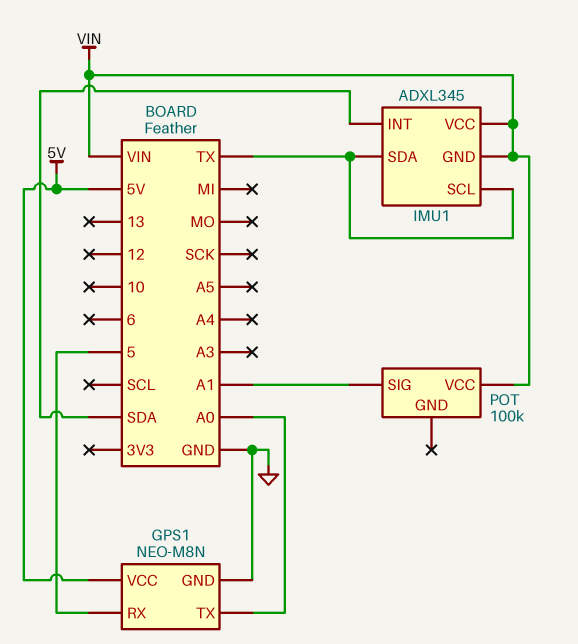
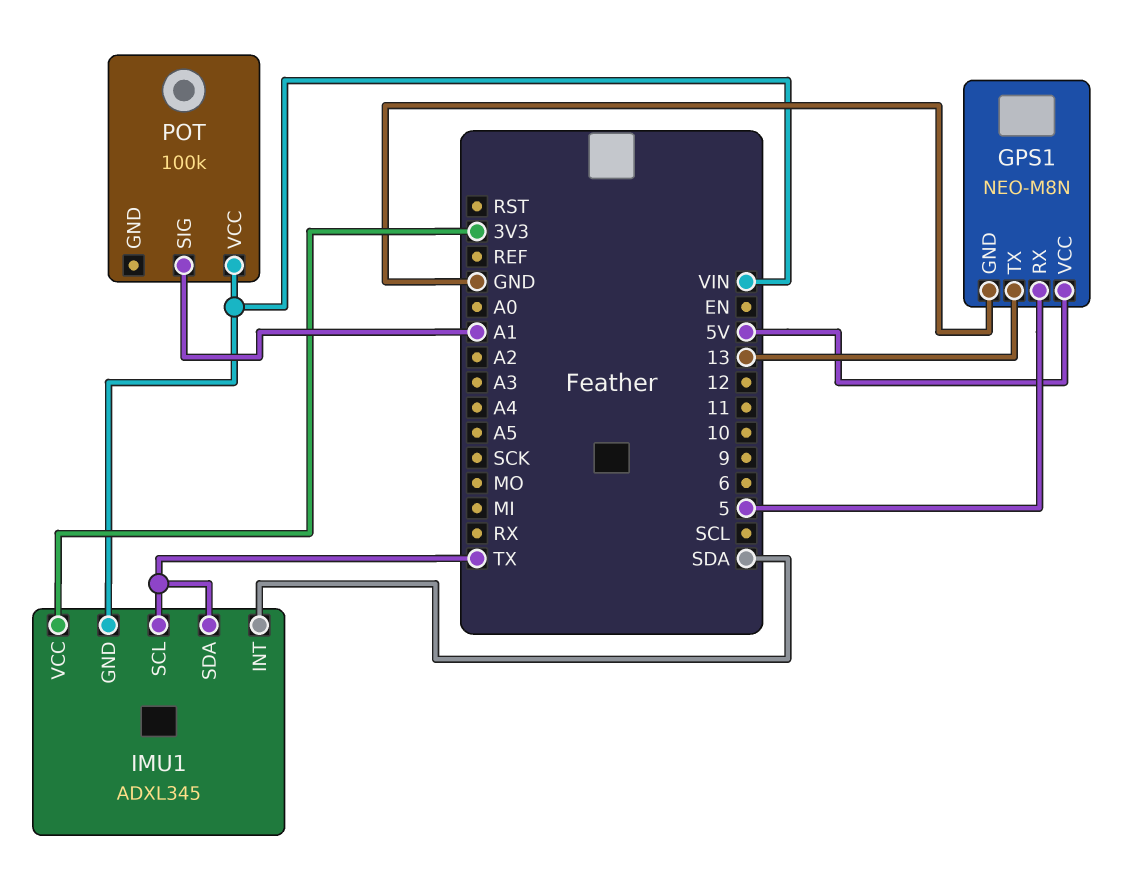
GPS1 pin TX: A0 -> 13
IMU1 pin VCC: VIN -> 3V3

